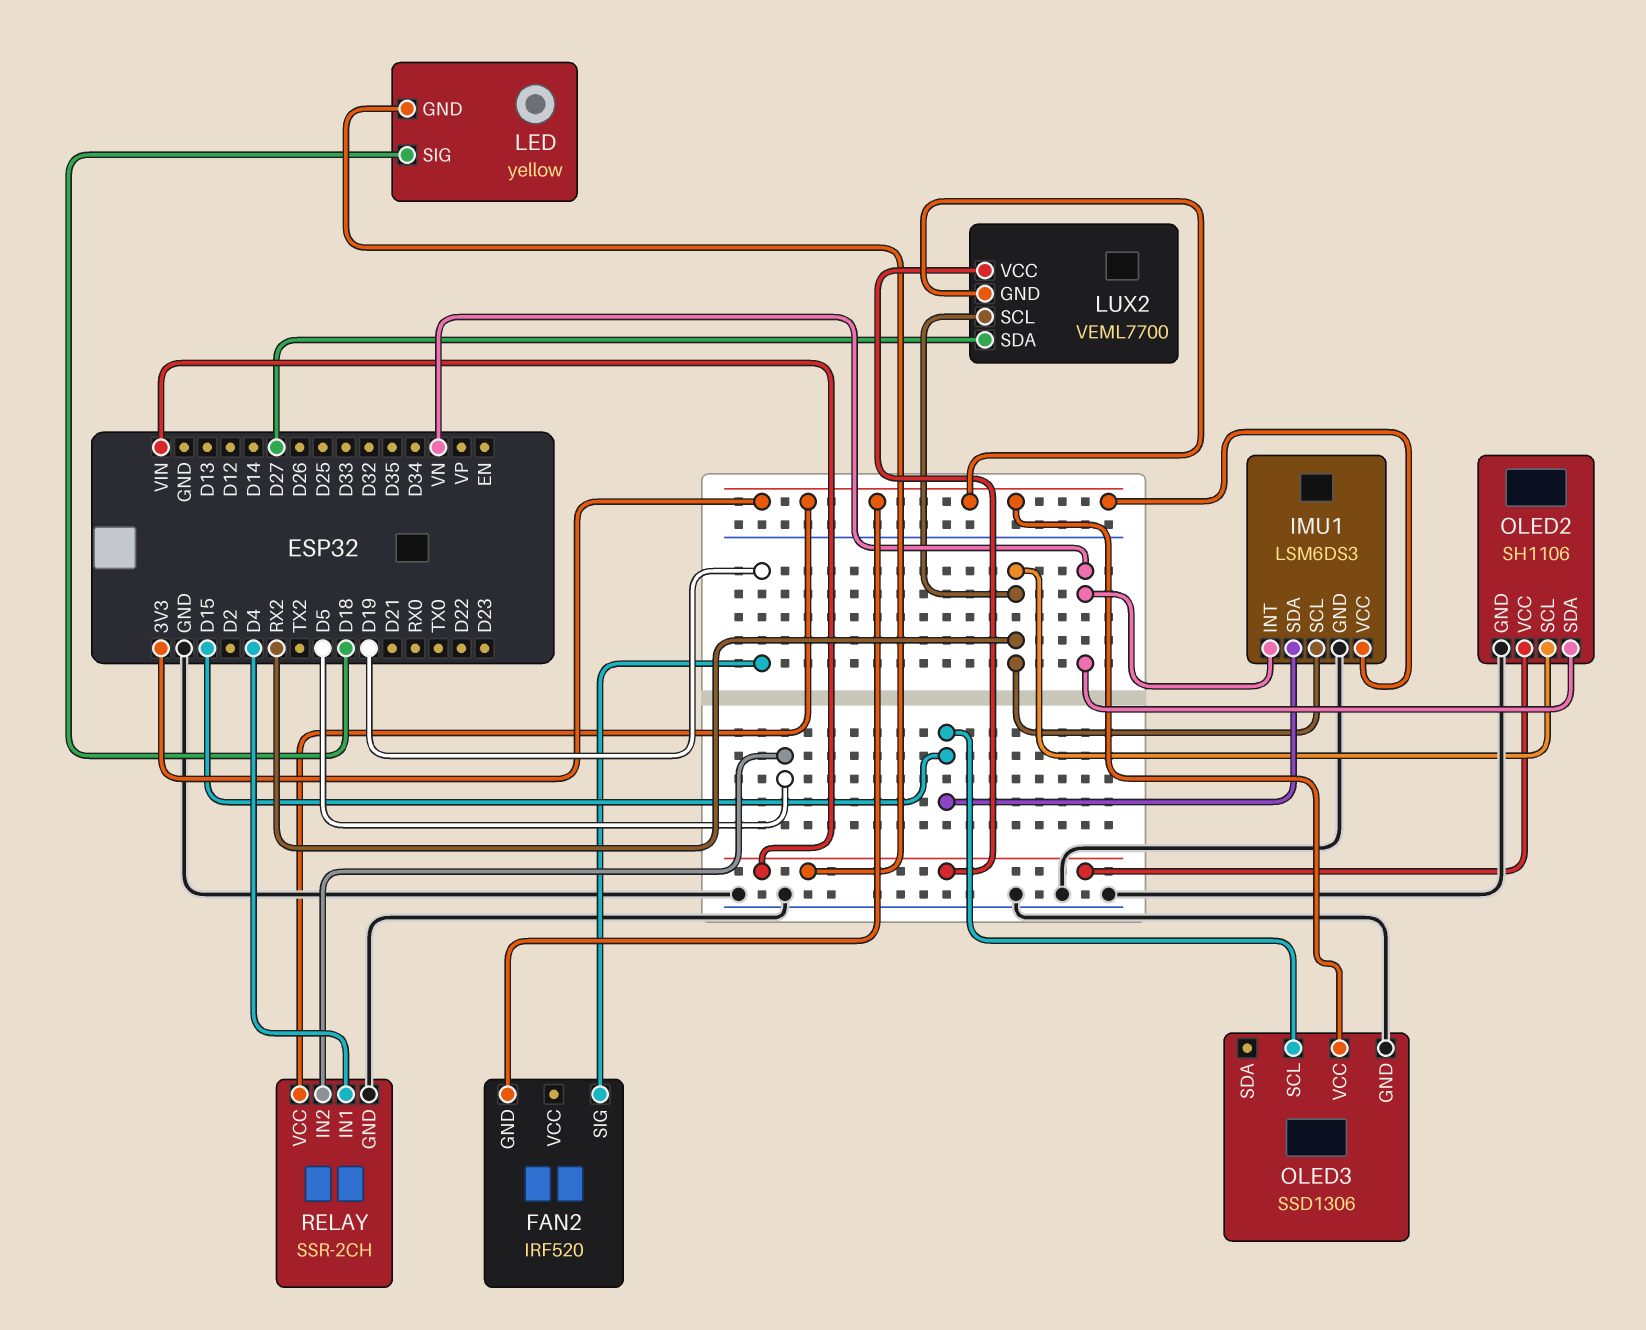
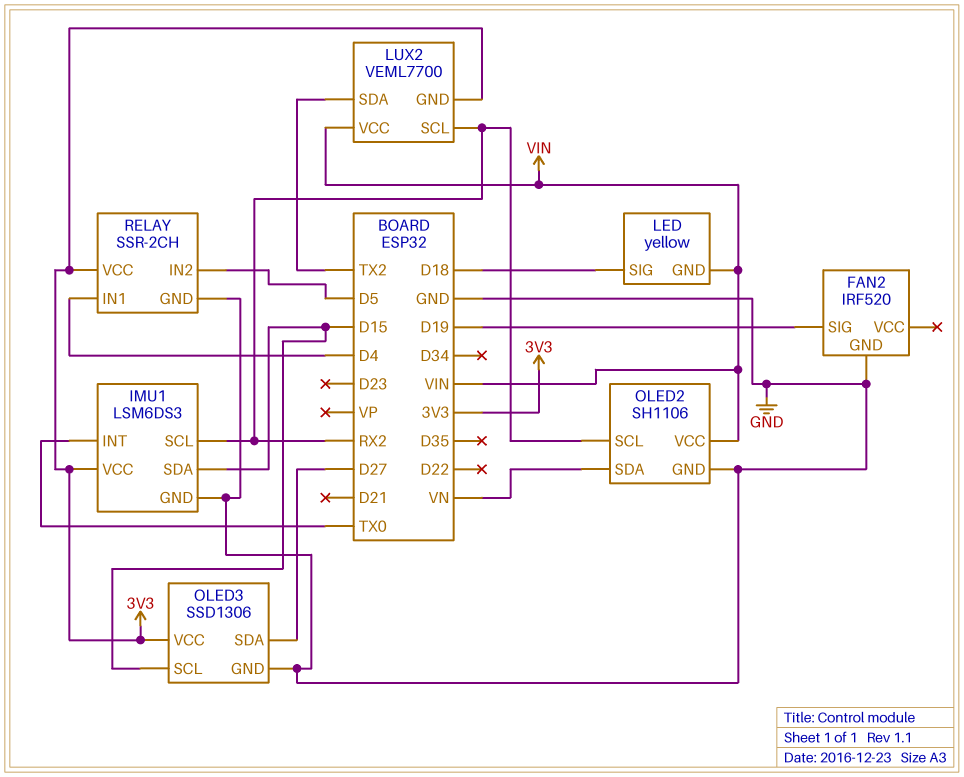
FAN2 pin GND: 3V3 -> GND
IMU1 pin INT: VN -> TX0
LUX2 pin SDA: D27 -> TX2
OLED3 pin SDA: none -> D27

